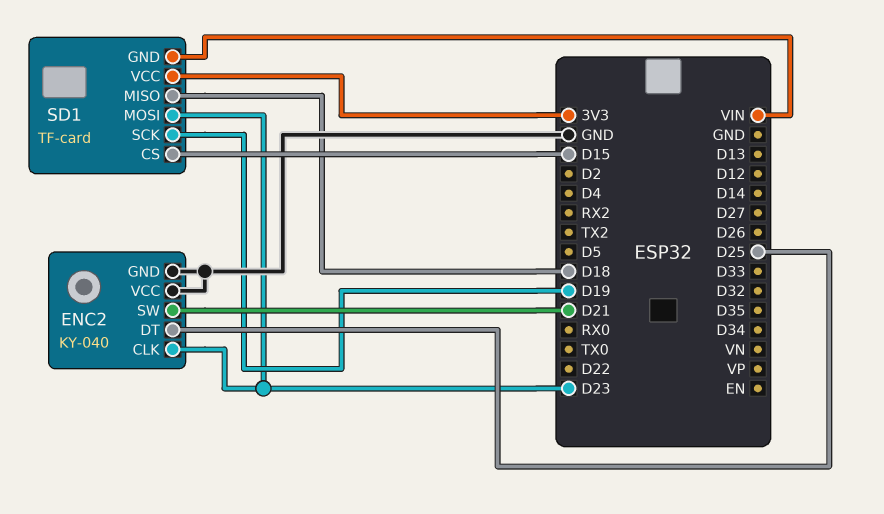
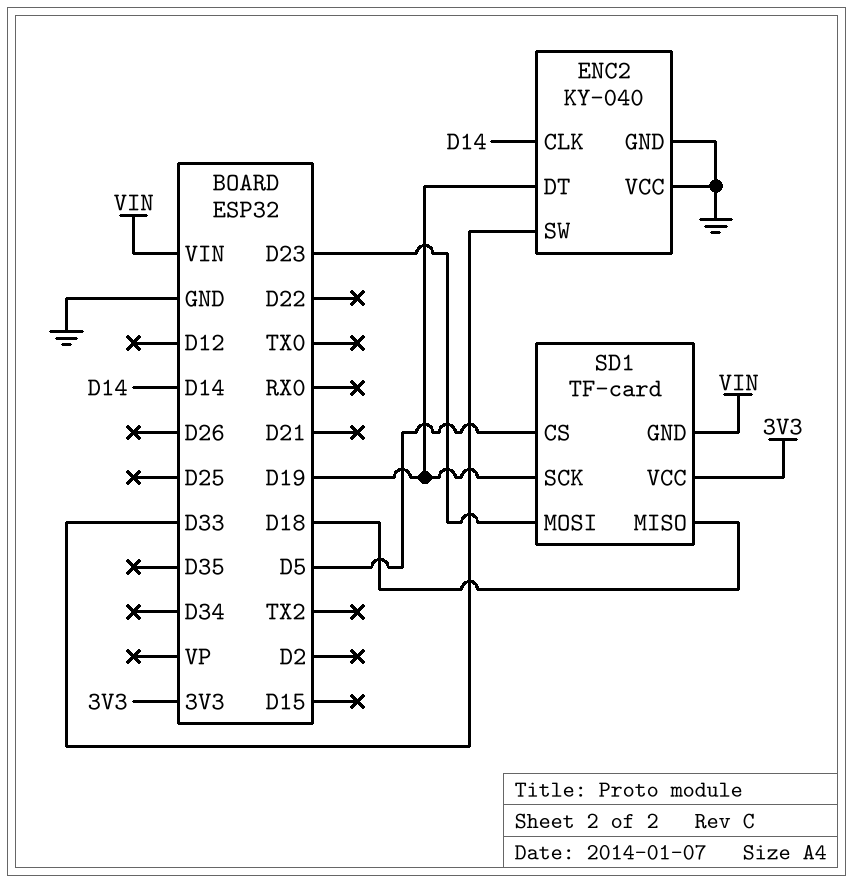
ENC2 pin CLK: D23 -> D14
ENC2 pin DT: D25 -> D19
ENC2 pin SW: D21 -> D33
SD1 pin CS: D15 -> D5

